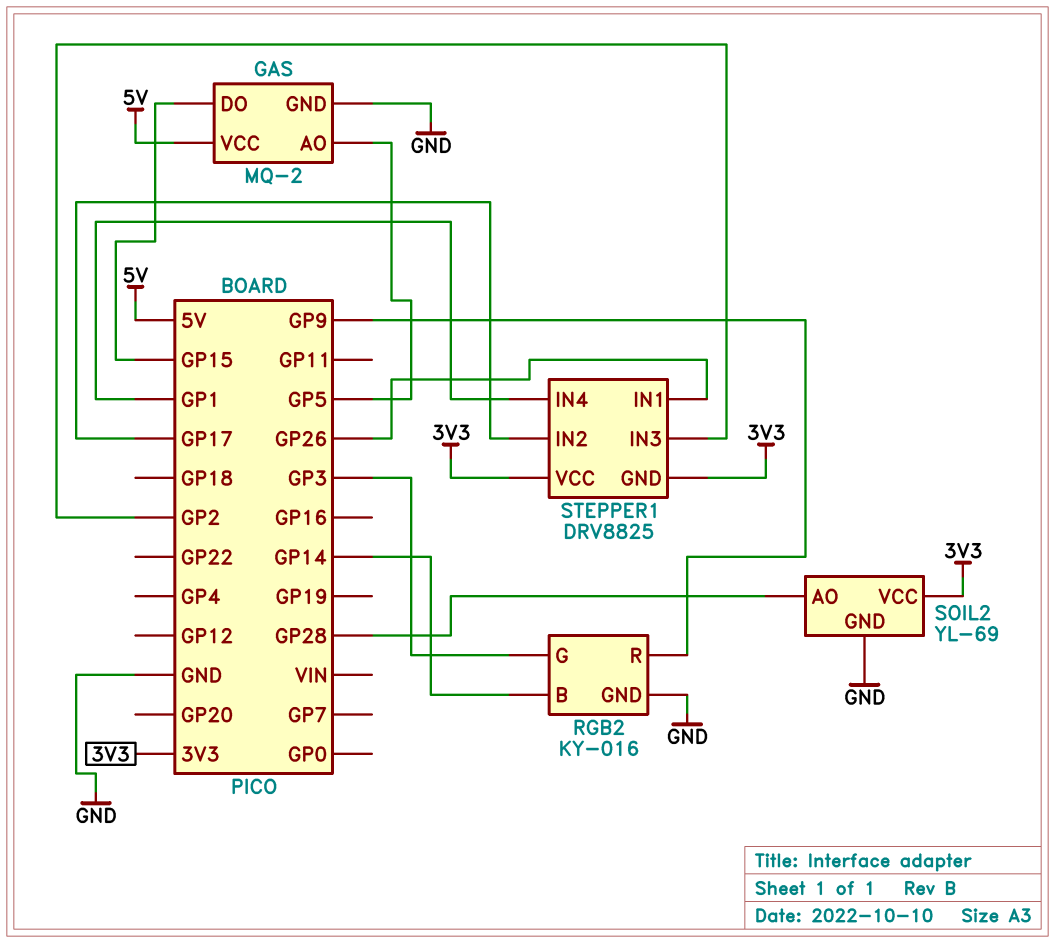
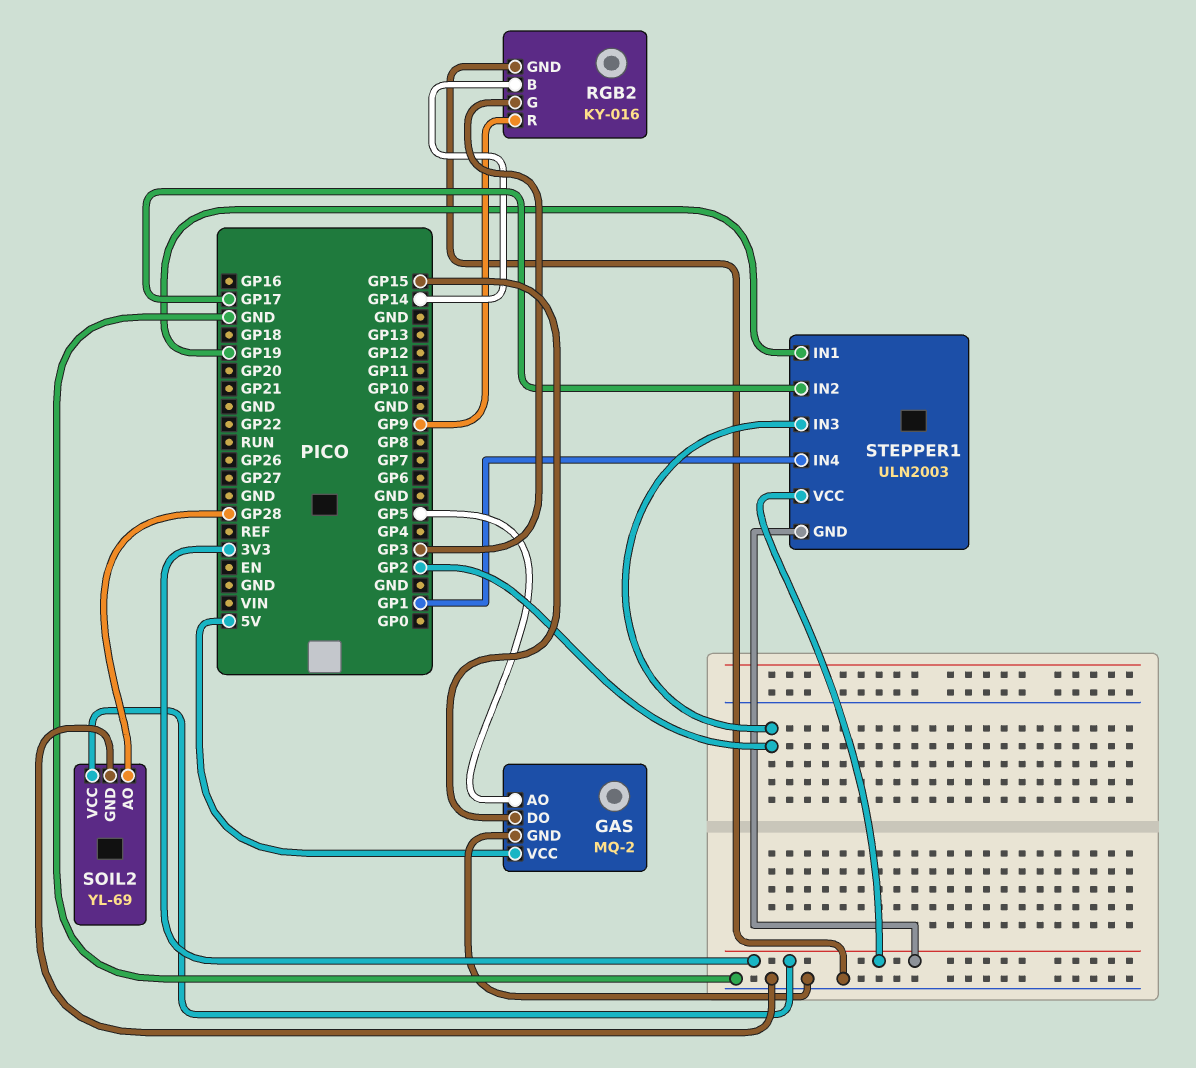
STEPPER1: DRV8825 -> ULN2003
STEPPER1 pin IN1: GP26 -> GP19

